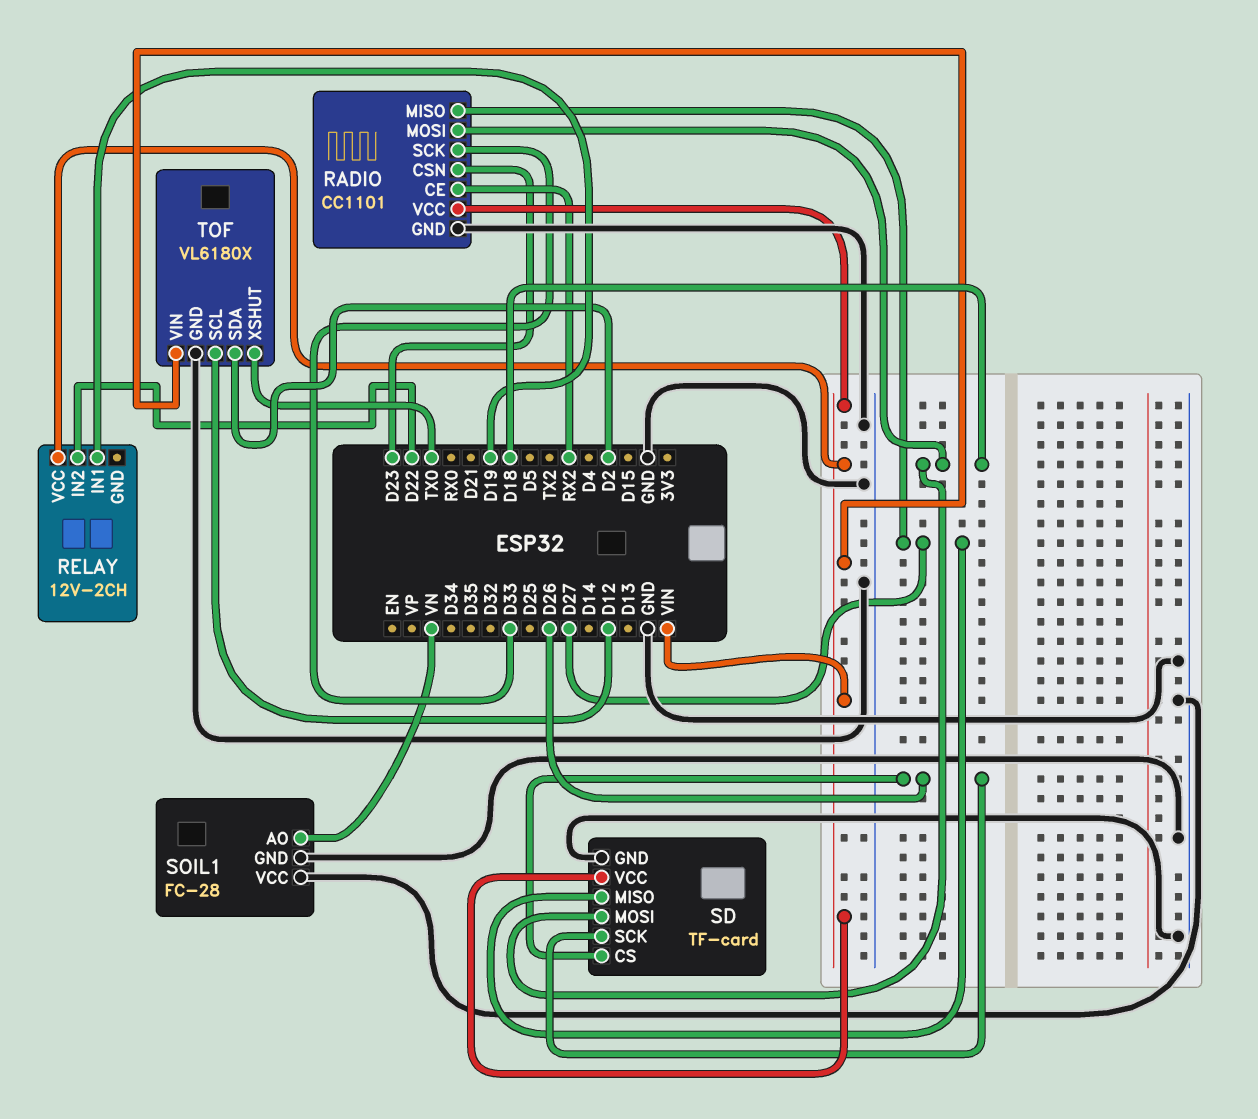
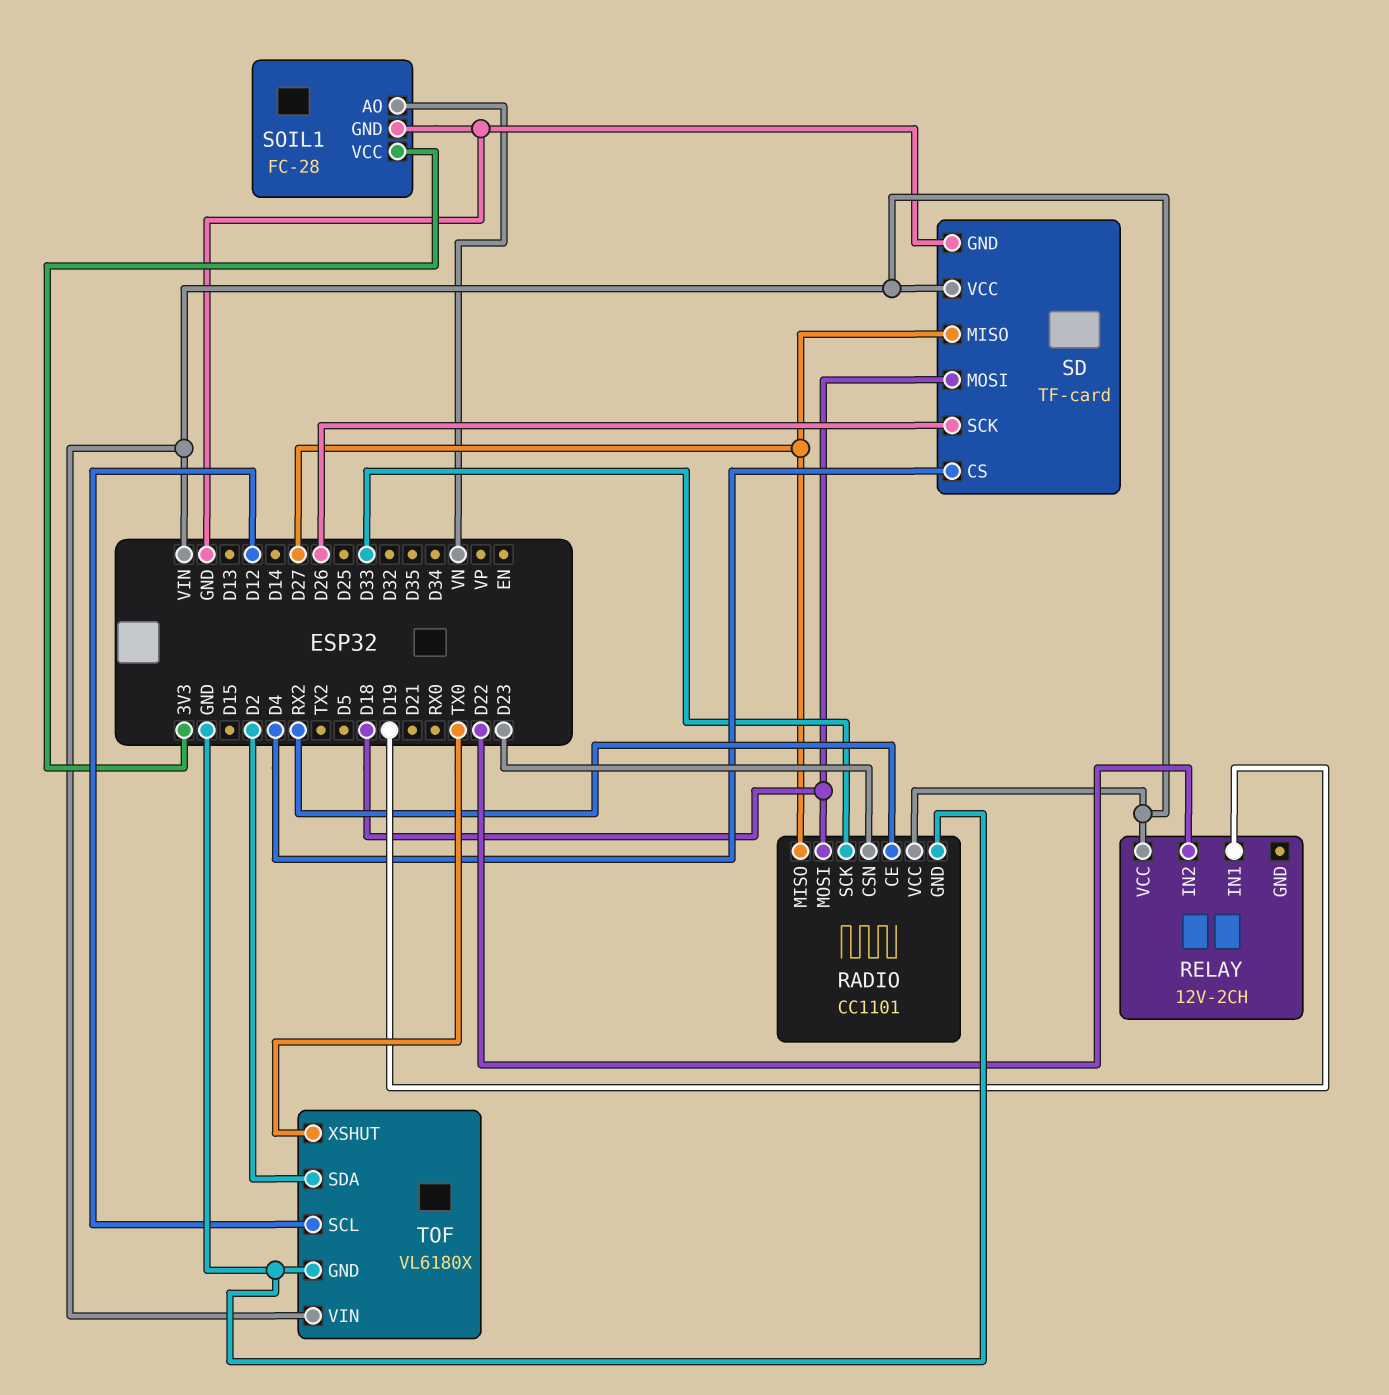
SD pin CS: D26 -> D4
SOIL1 pin VCC: GND -> 3V3

